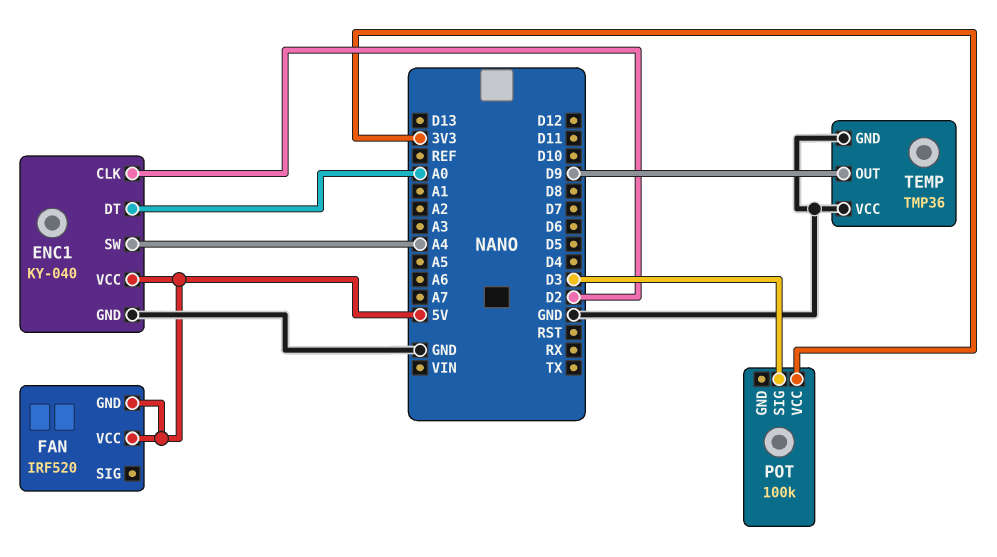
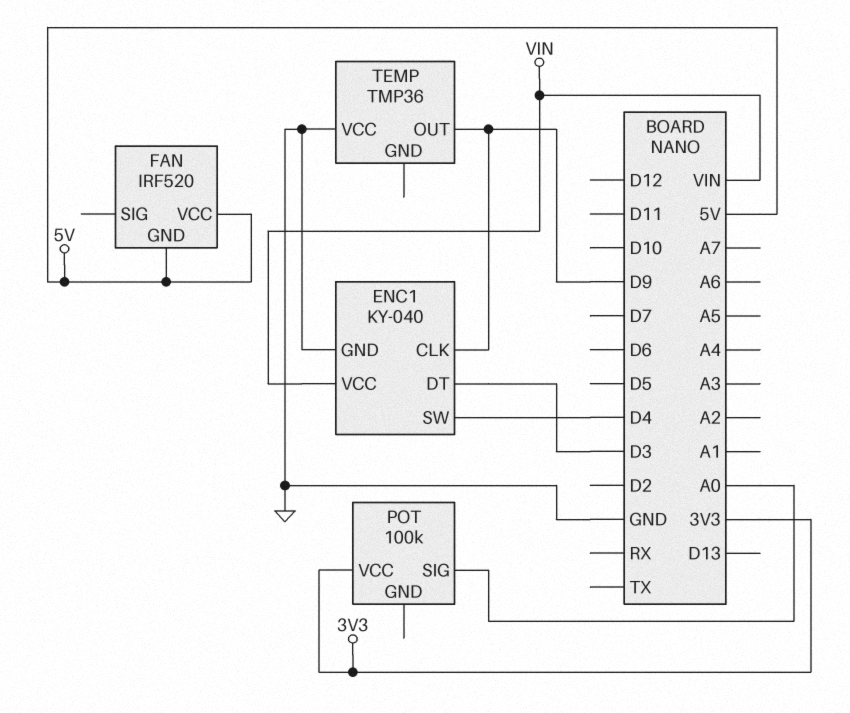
ENC1 pin CLK: D2 -> D9
ENC1 pin DT: A0 -> D3
ENC1 pin SW: A4 -> D4
ENC1 pin VCC: 5V -> VIN
POT pin SIG: D3 -> A0
TEMP pin GND: GND -> none

